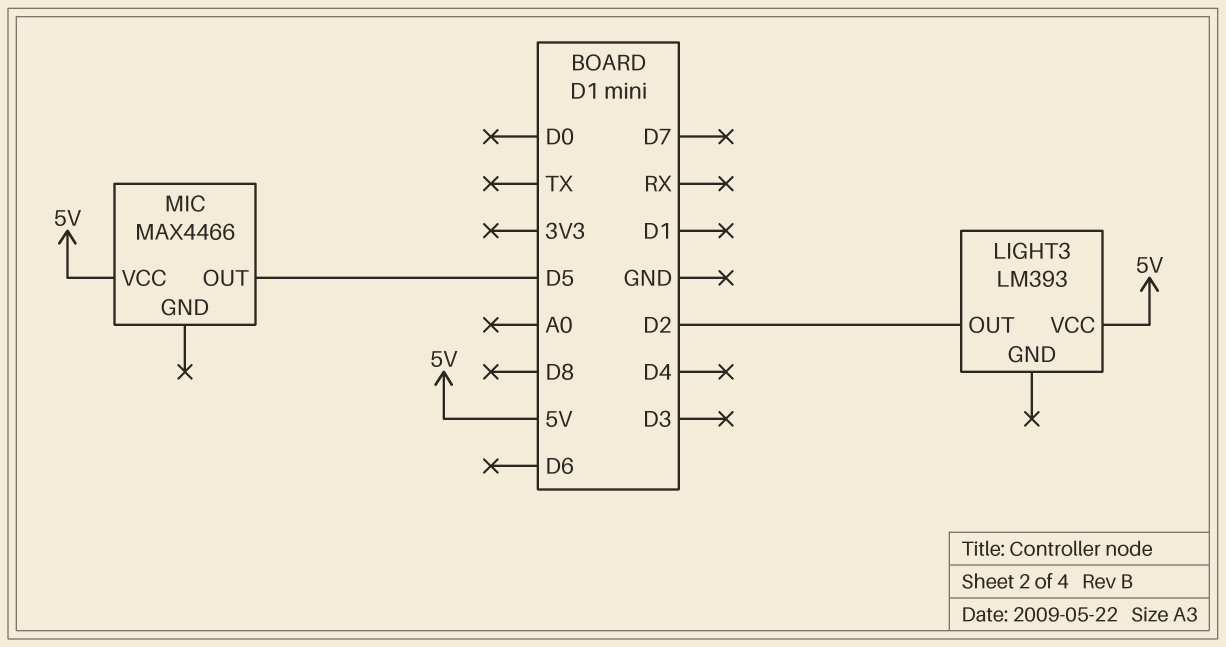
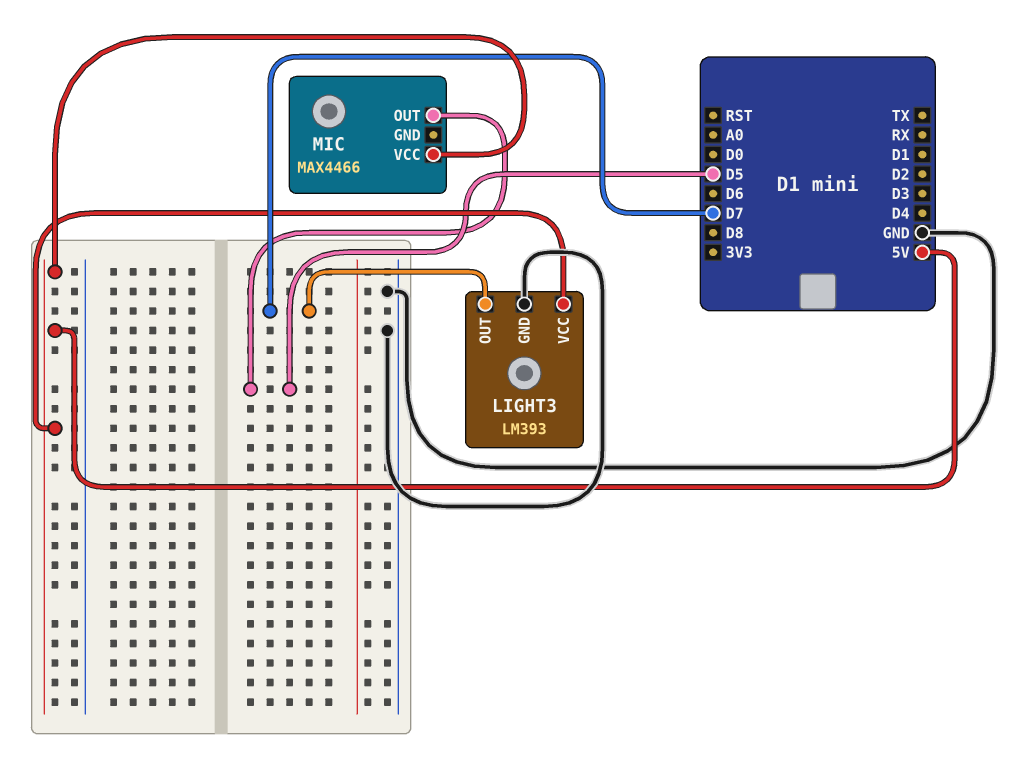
LIGHT3 pin GND: none -> GND
LIGHT3 pin OUT: D2 -> D7

